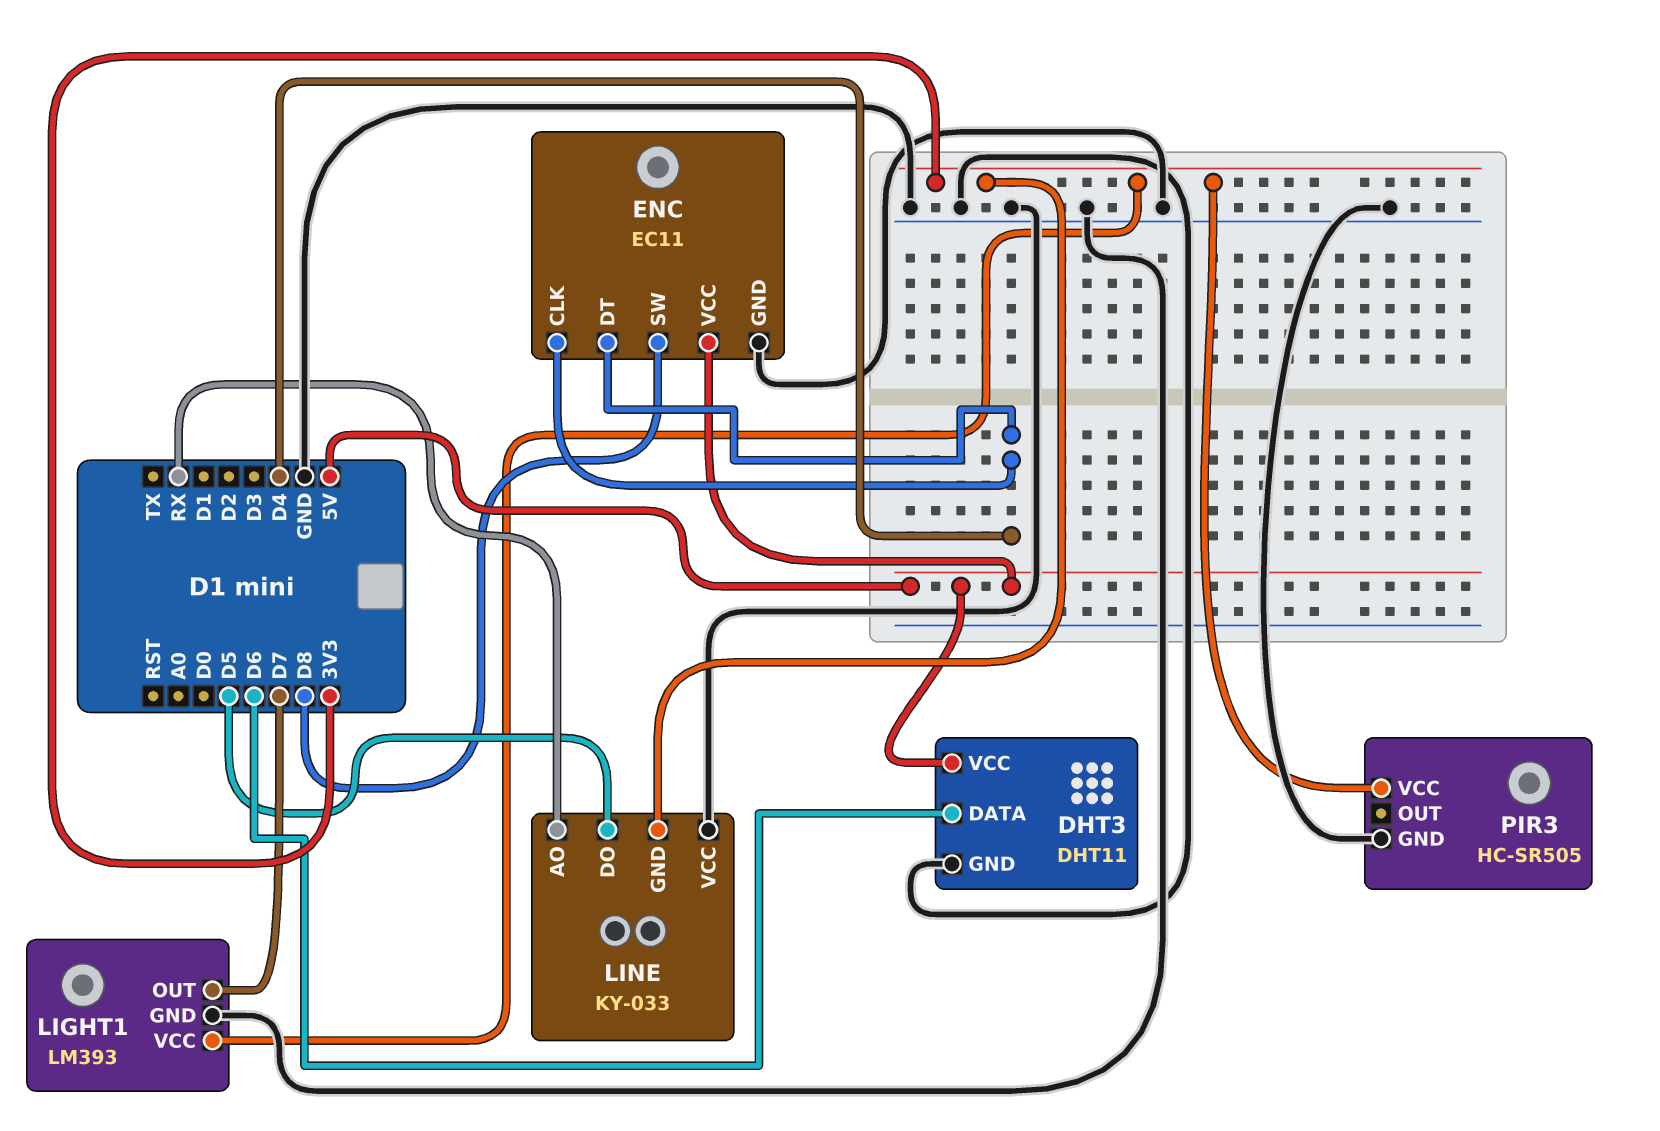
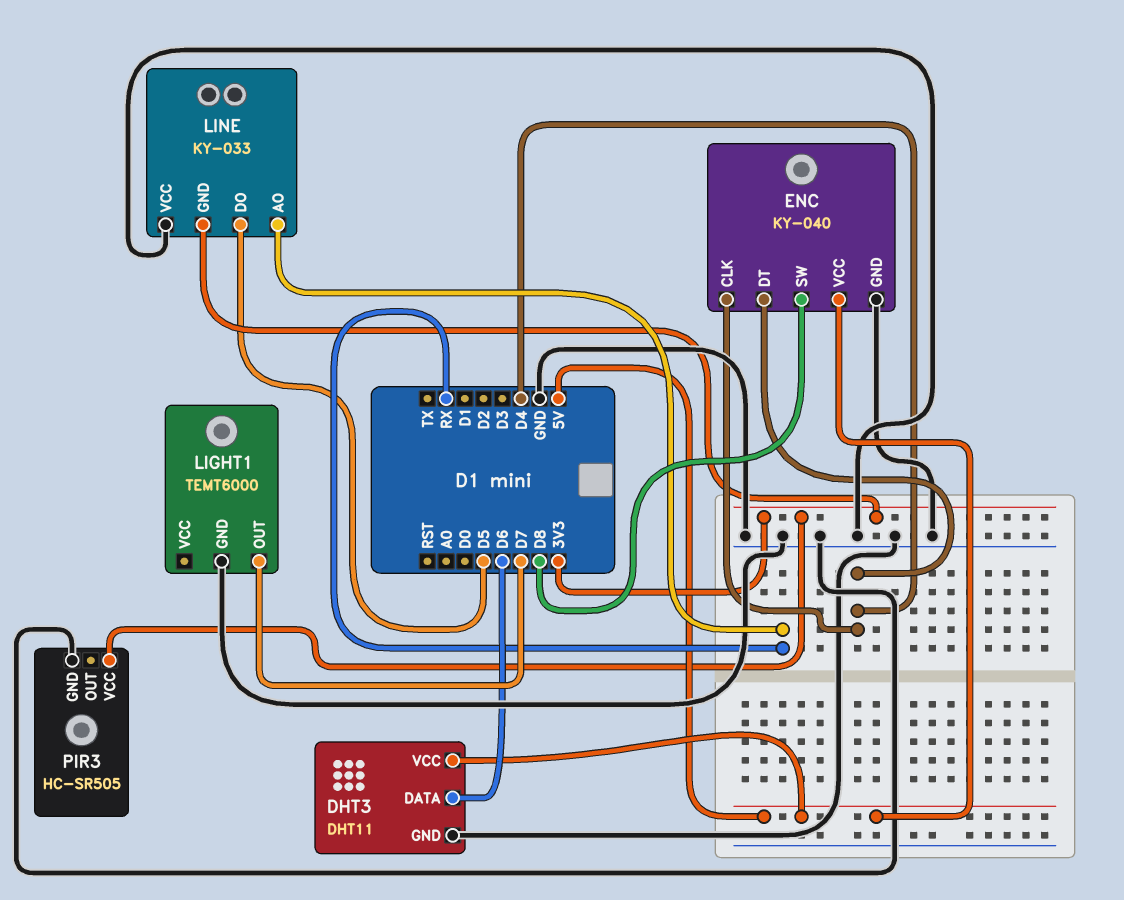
ENC: EC11 -> KY-040
LIGHT1: LM393 -> TEMT6000
LIGHT1 pin VCC: 3V3 -> none

